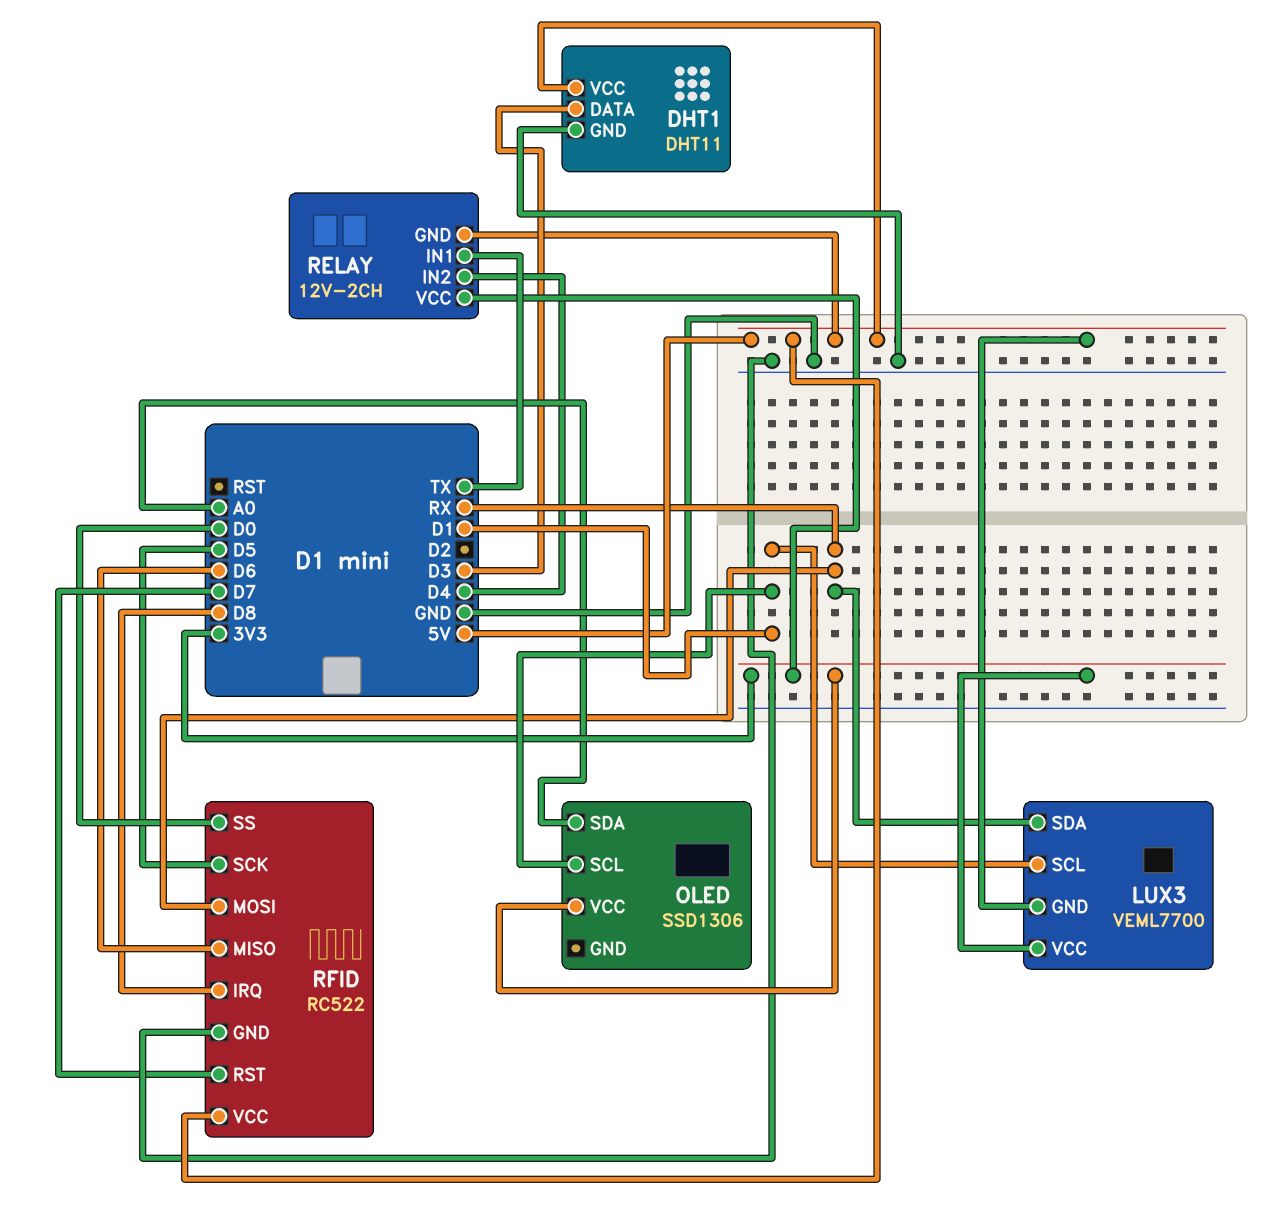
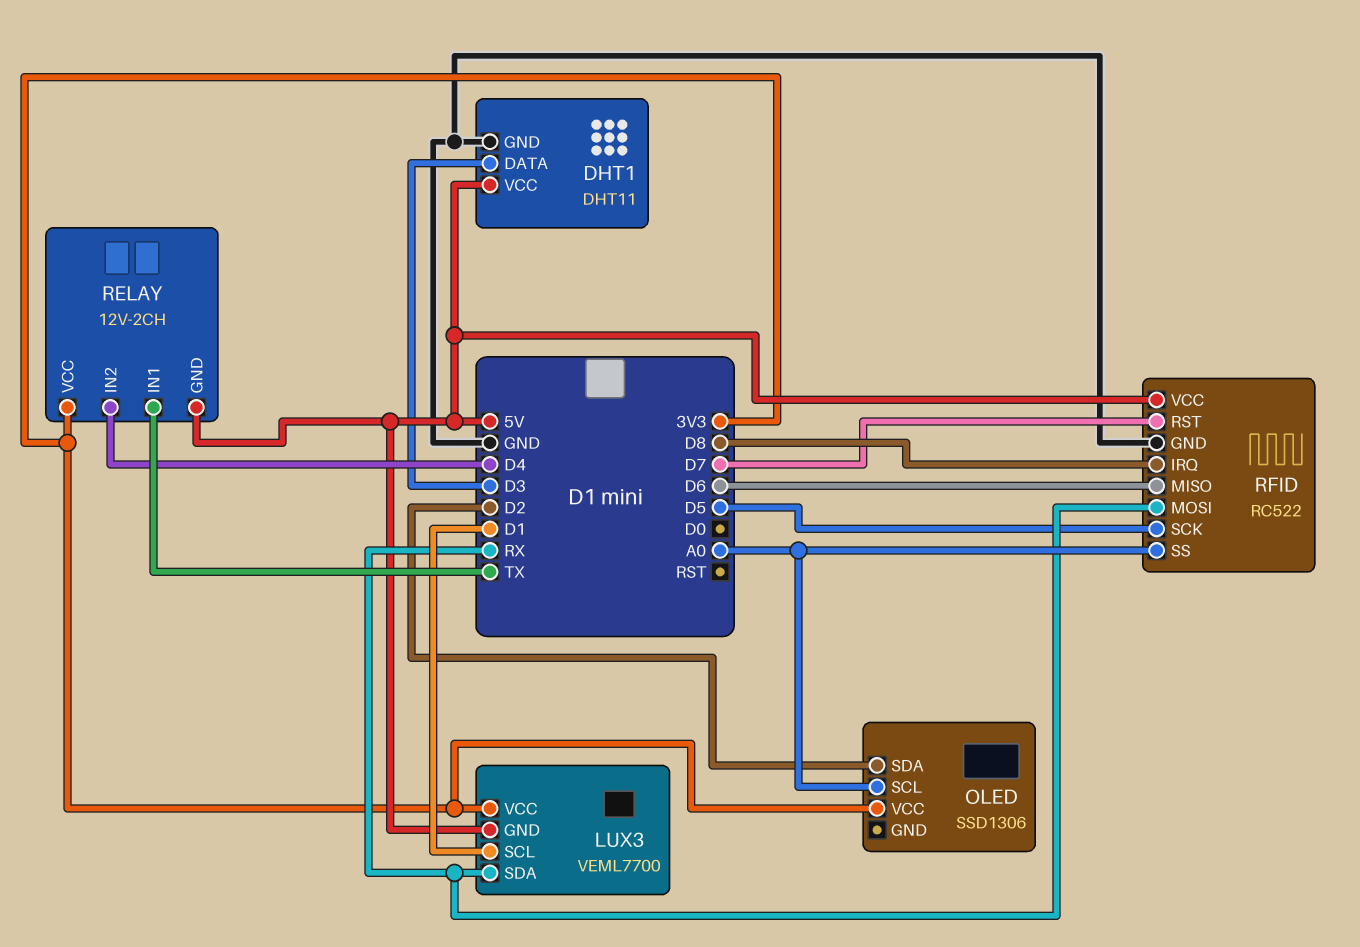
OLED pin SCL: D1 -> A0
OLED pin SDA: A0 -> D2
RFID pin SS: D0 -> A0

